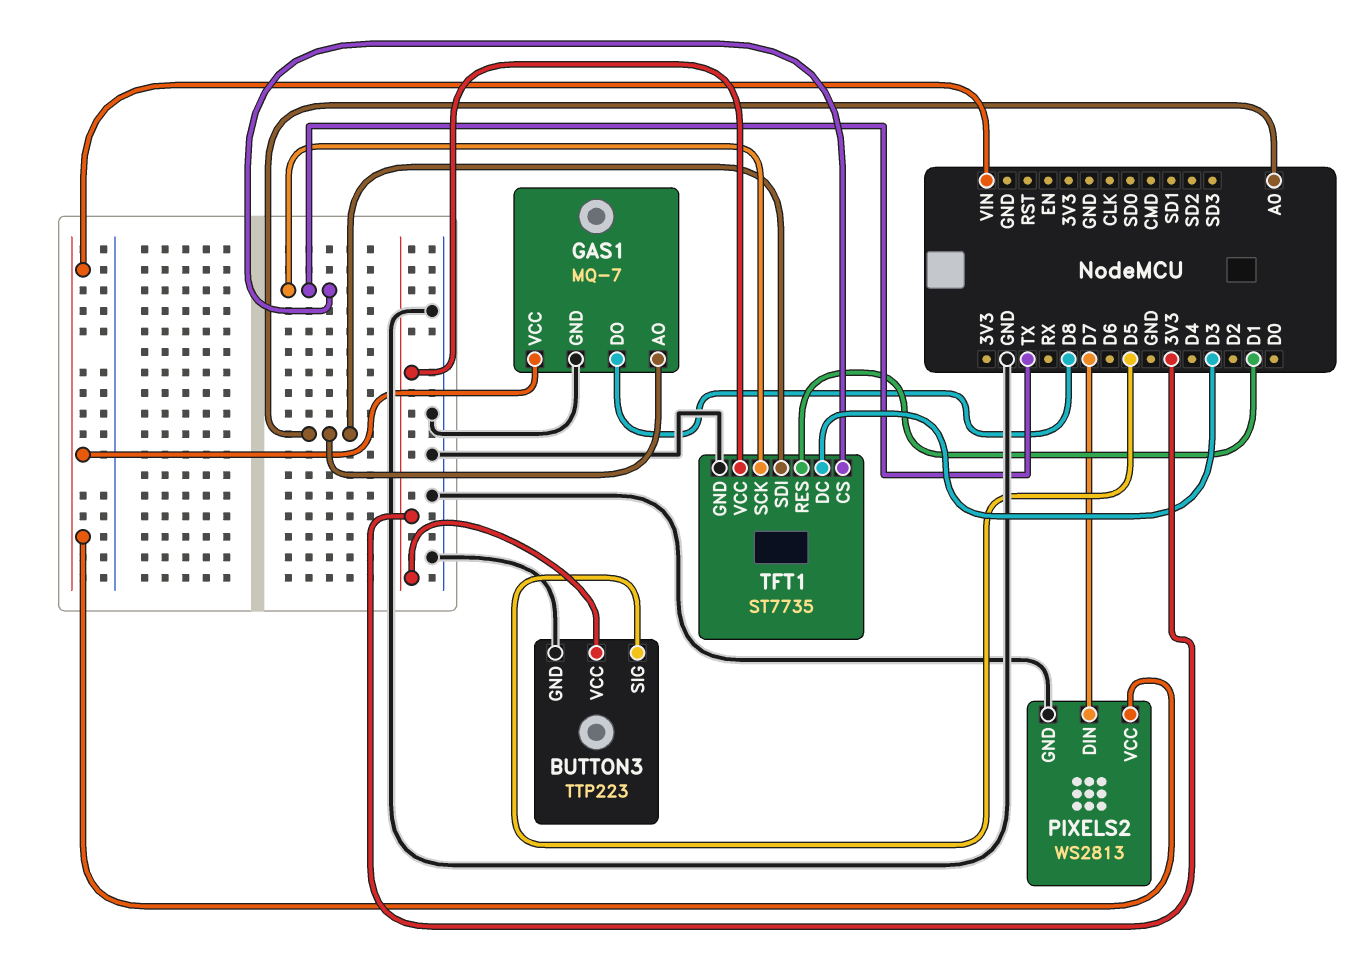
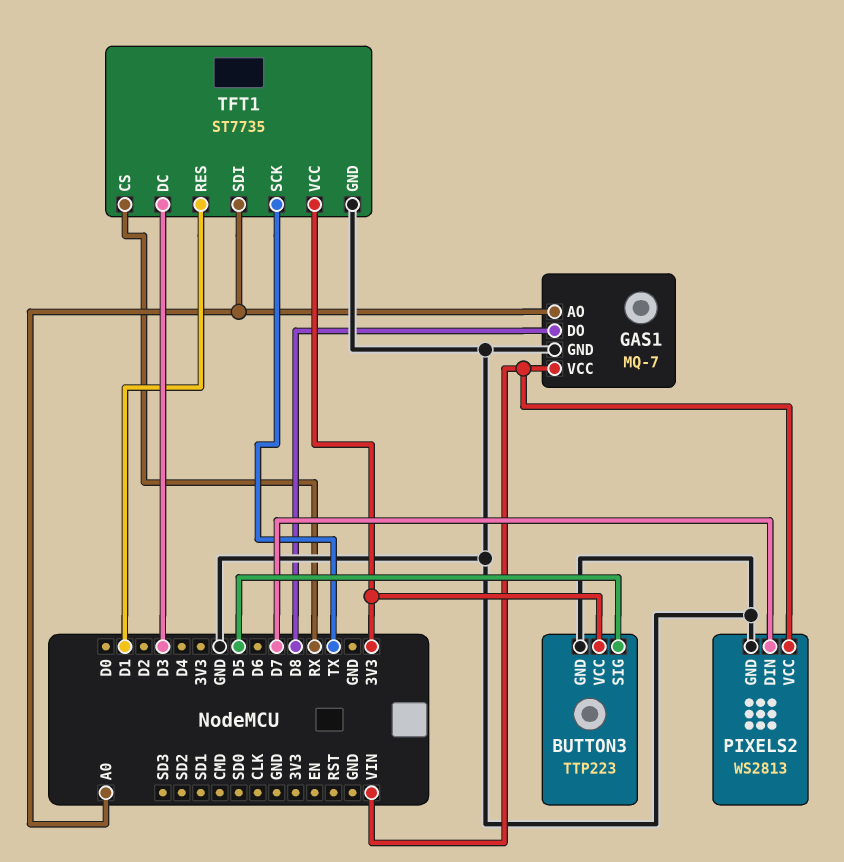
TFT1 pin CS: TX -> RX

